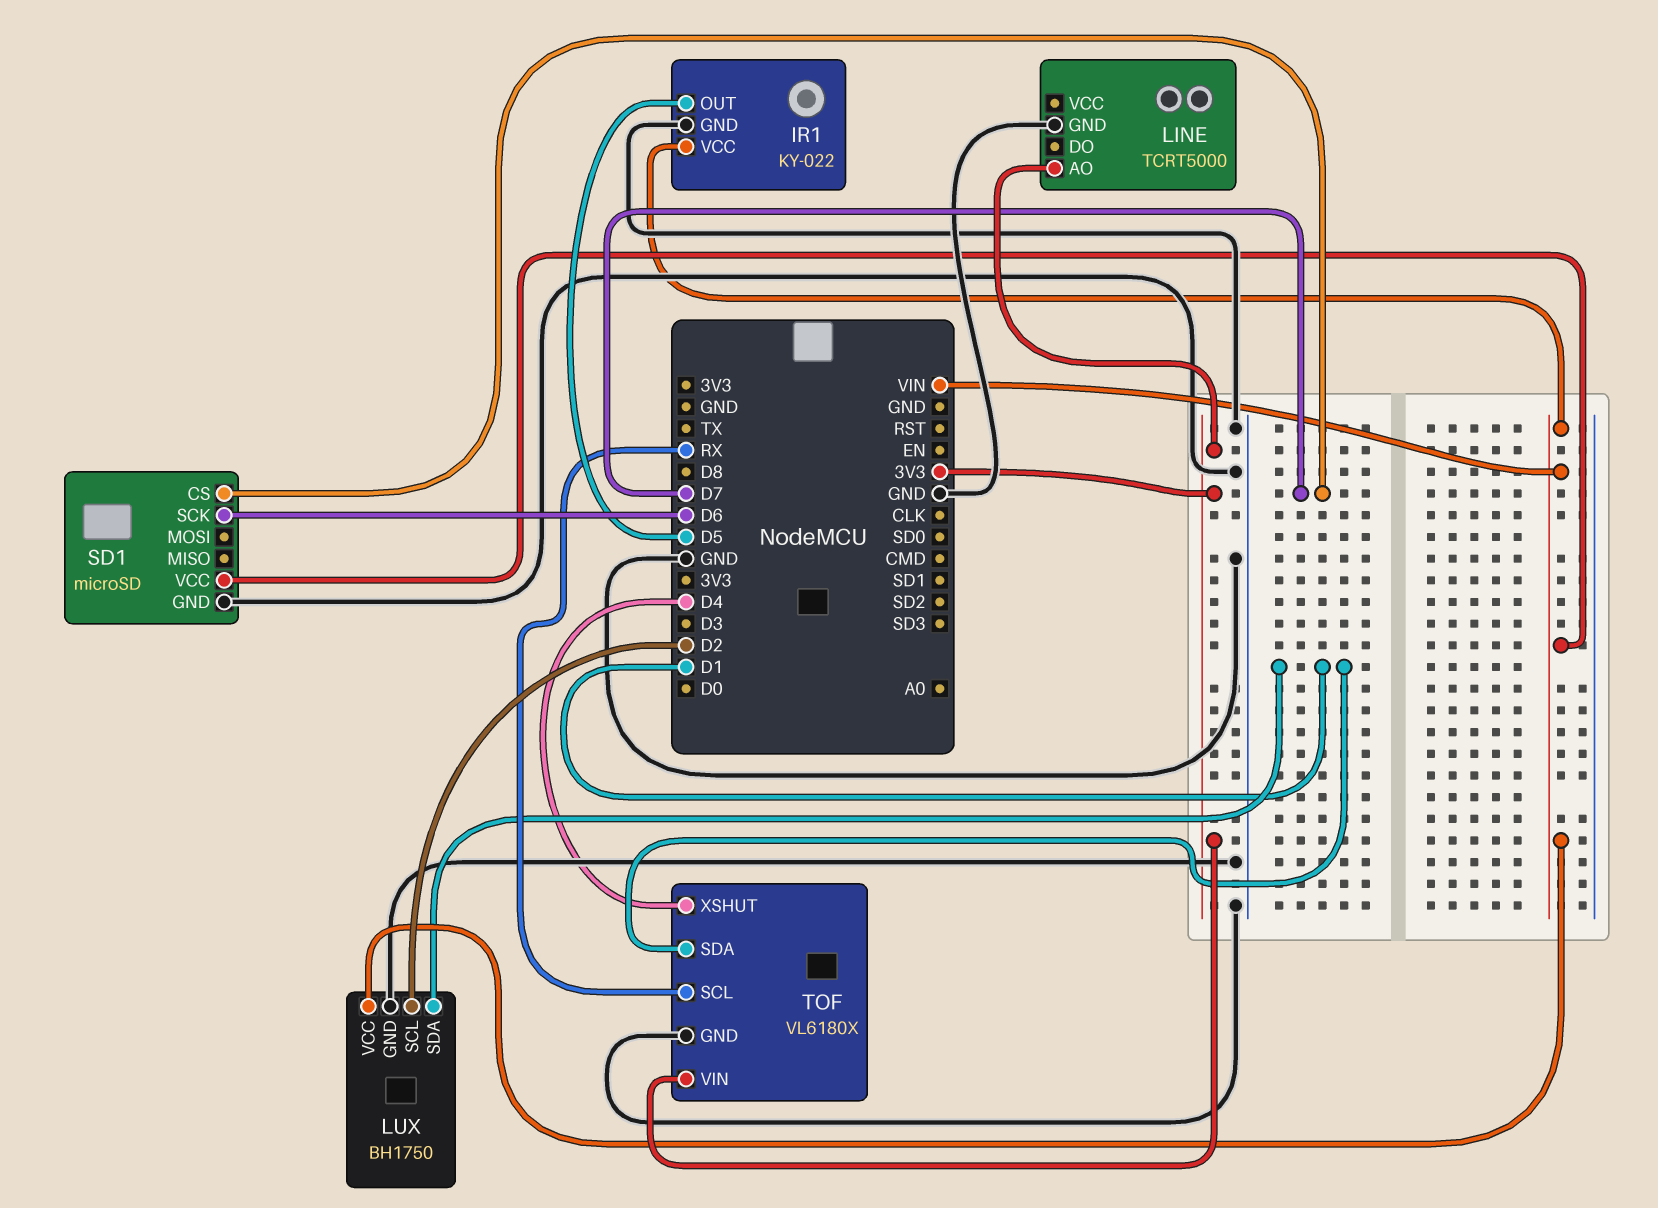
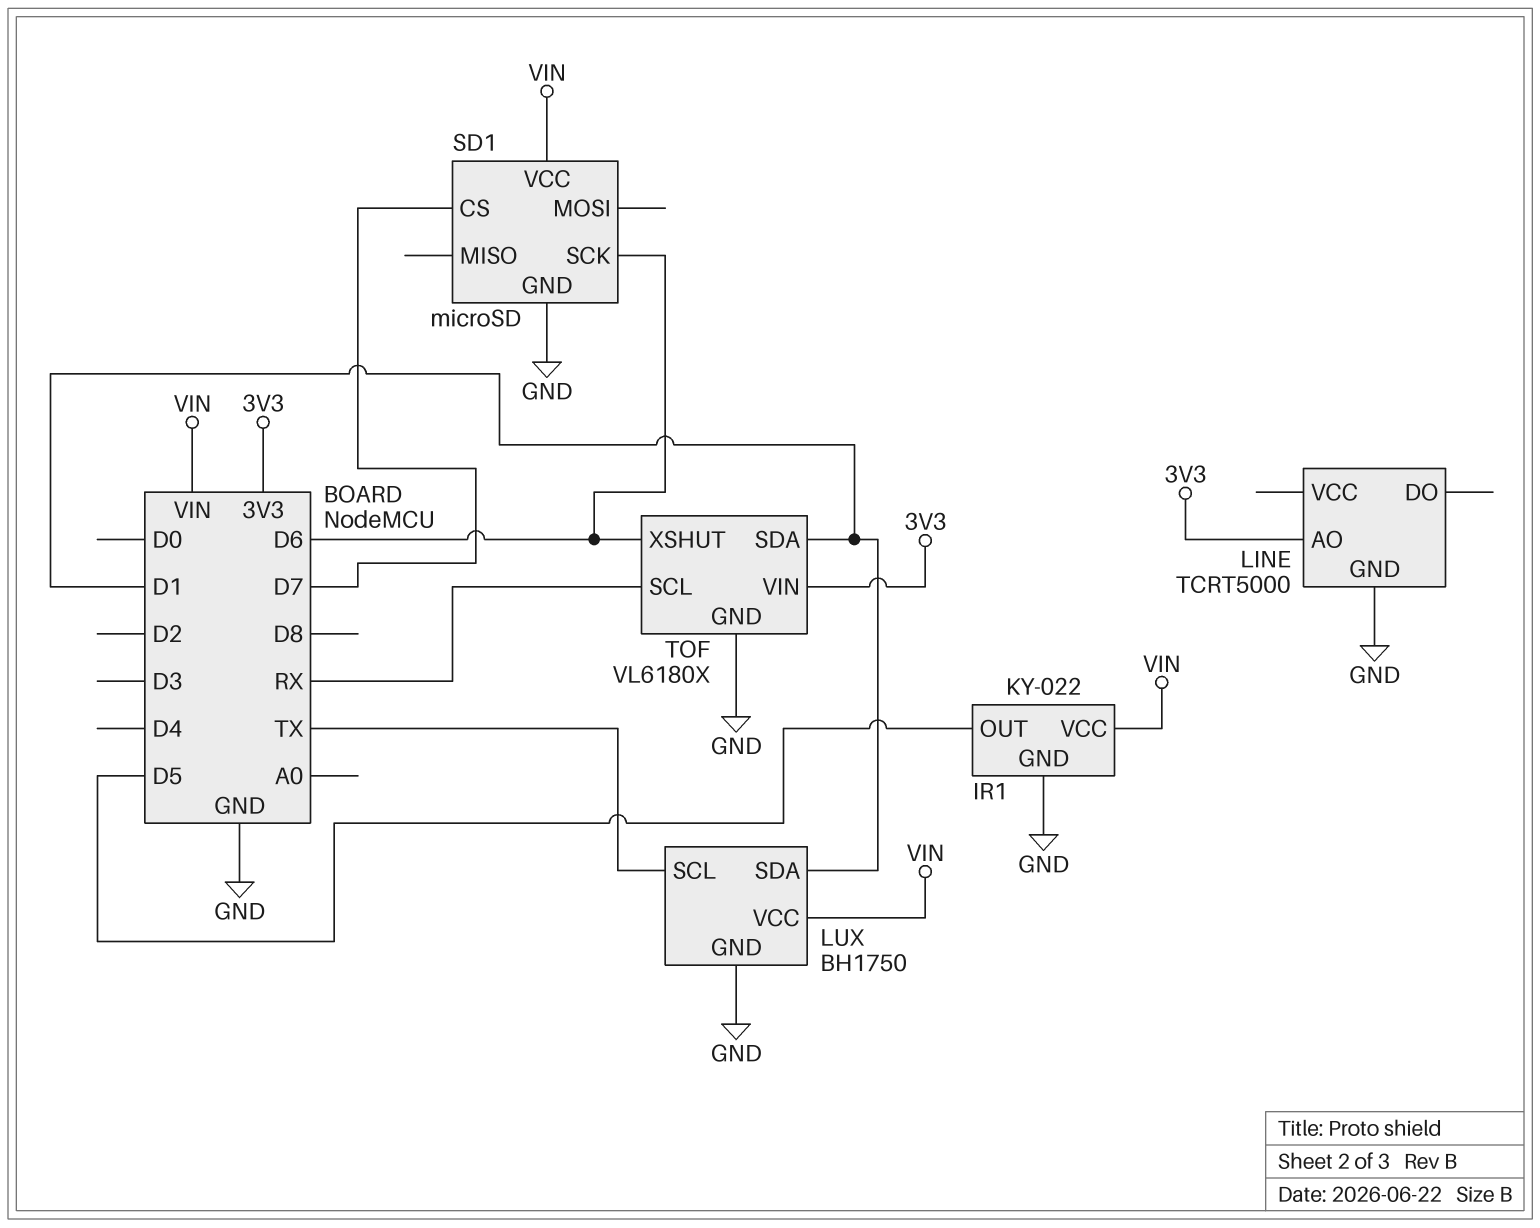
LUX pin SCL: D2 -> TX
TOF pin XSHUT: D4 -> D6

